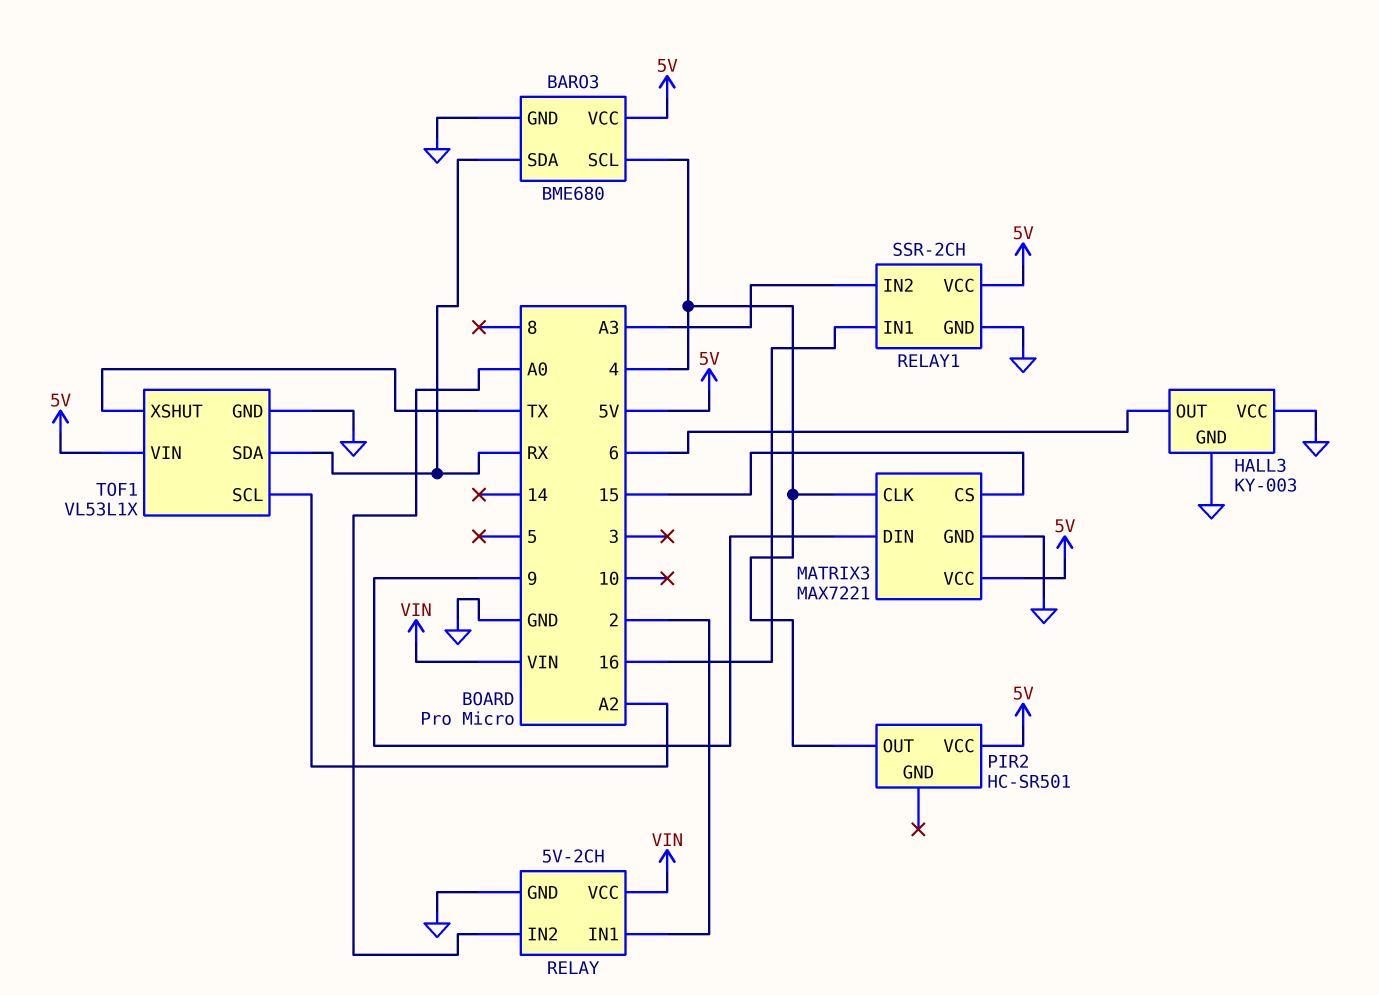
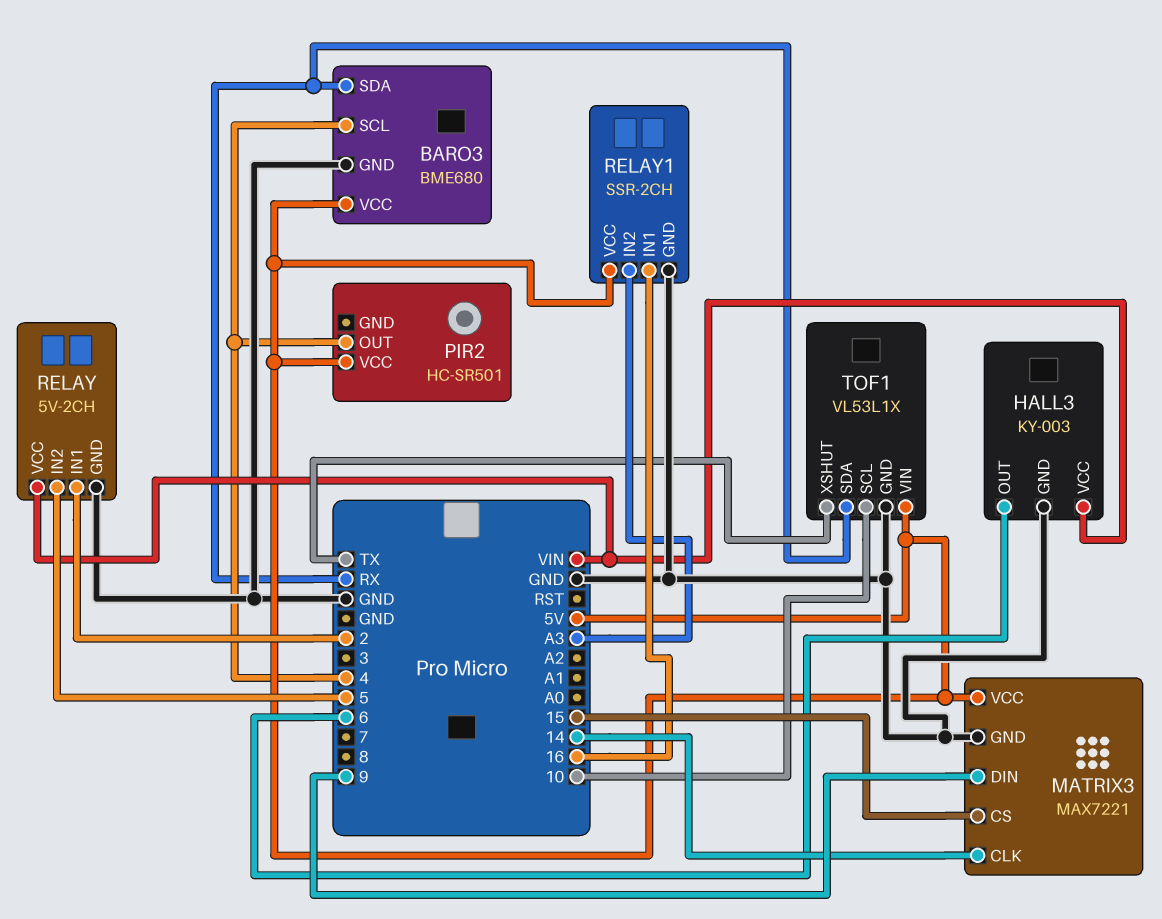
HALL3 pin VCC: GND -> VIN
MATRIX3 pin CLK: 4 -> 14
RELAY pin IN2: A0 -> 5
TOF1 pin SCL: A2 -> 10

